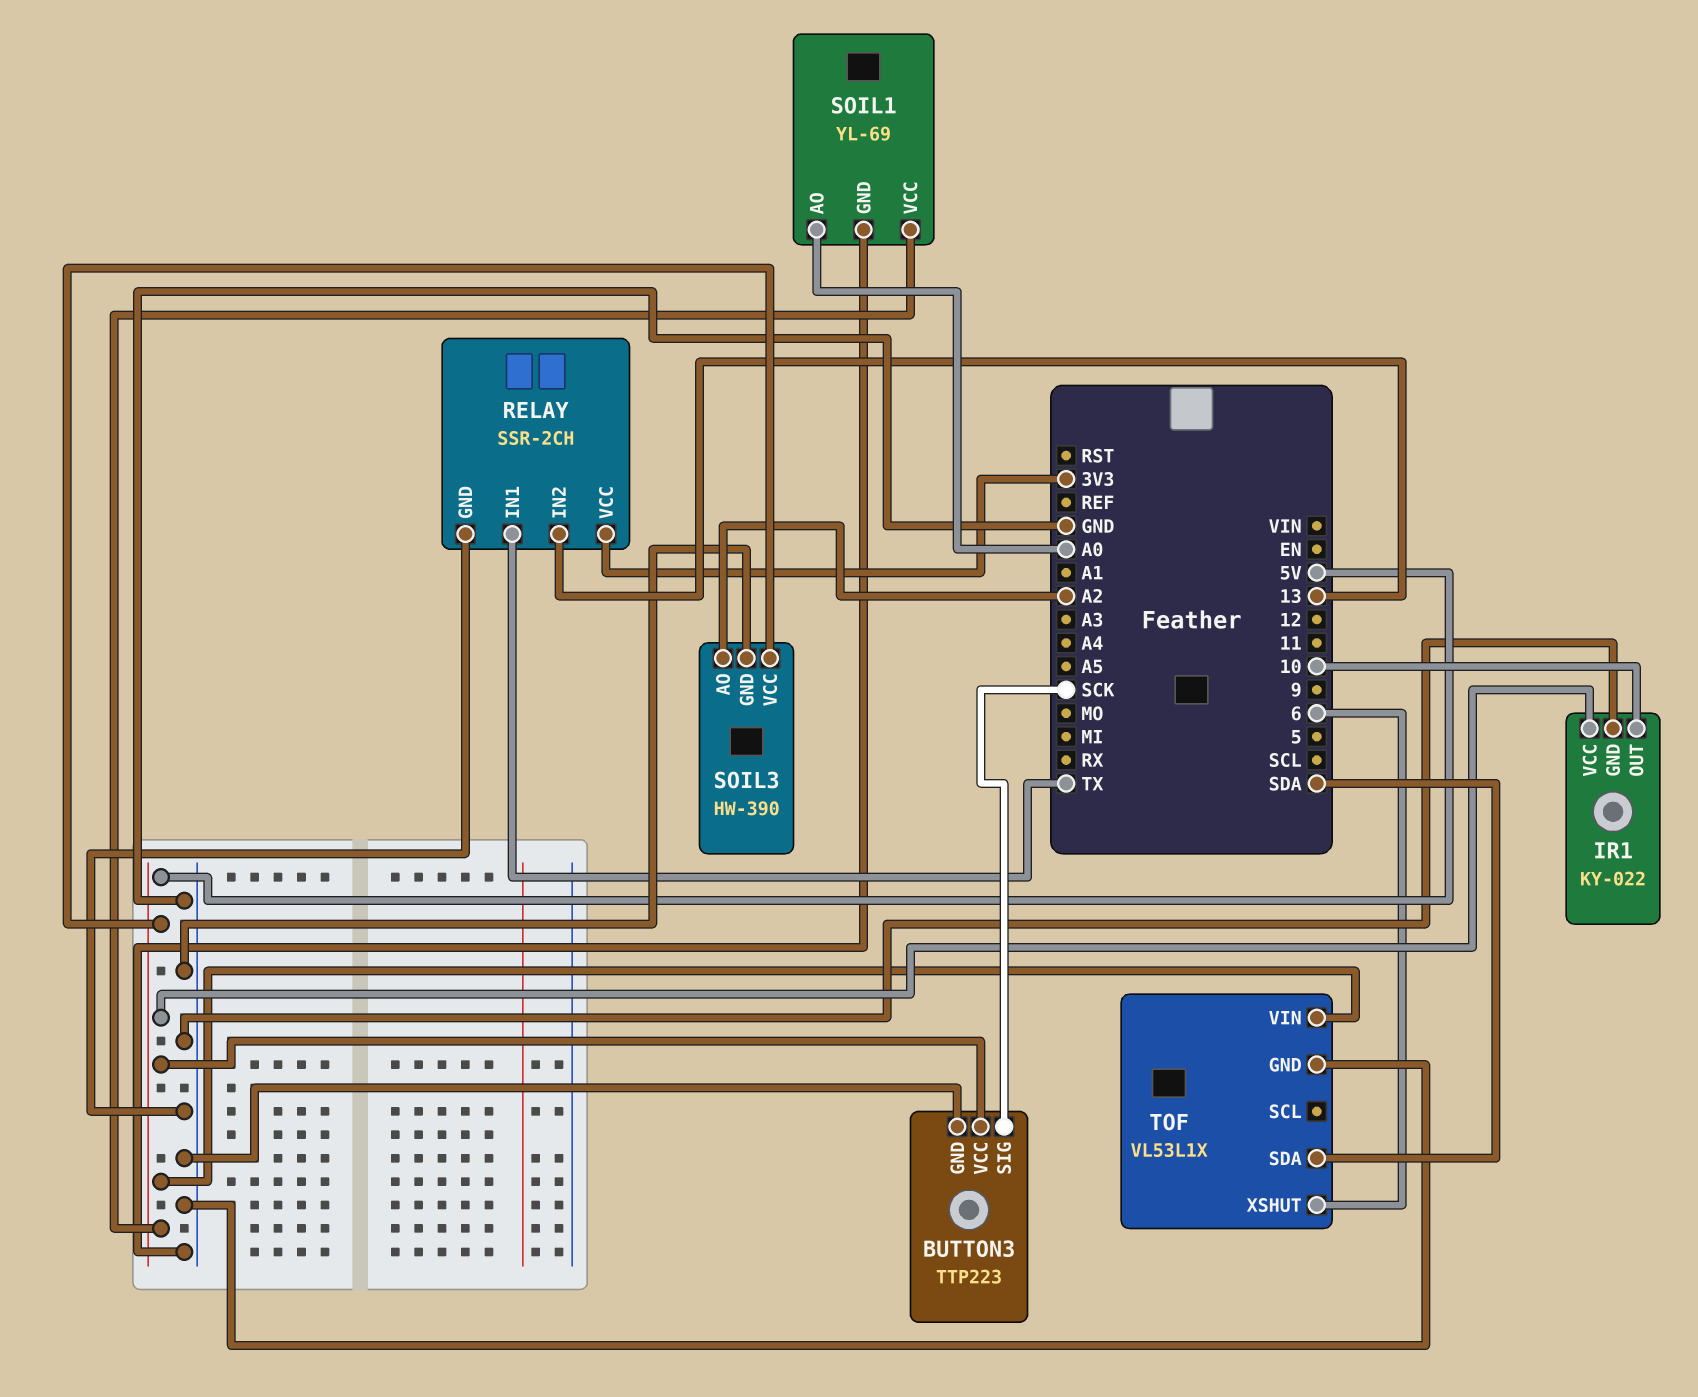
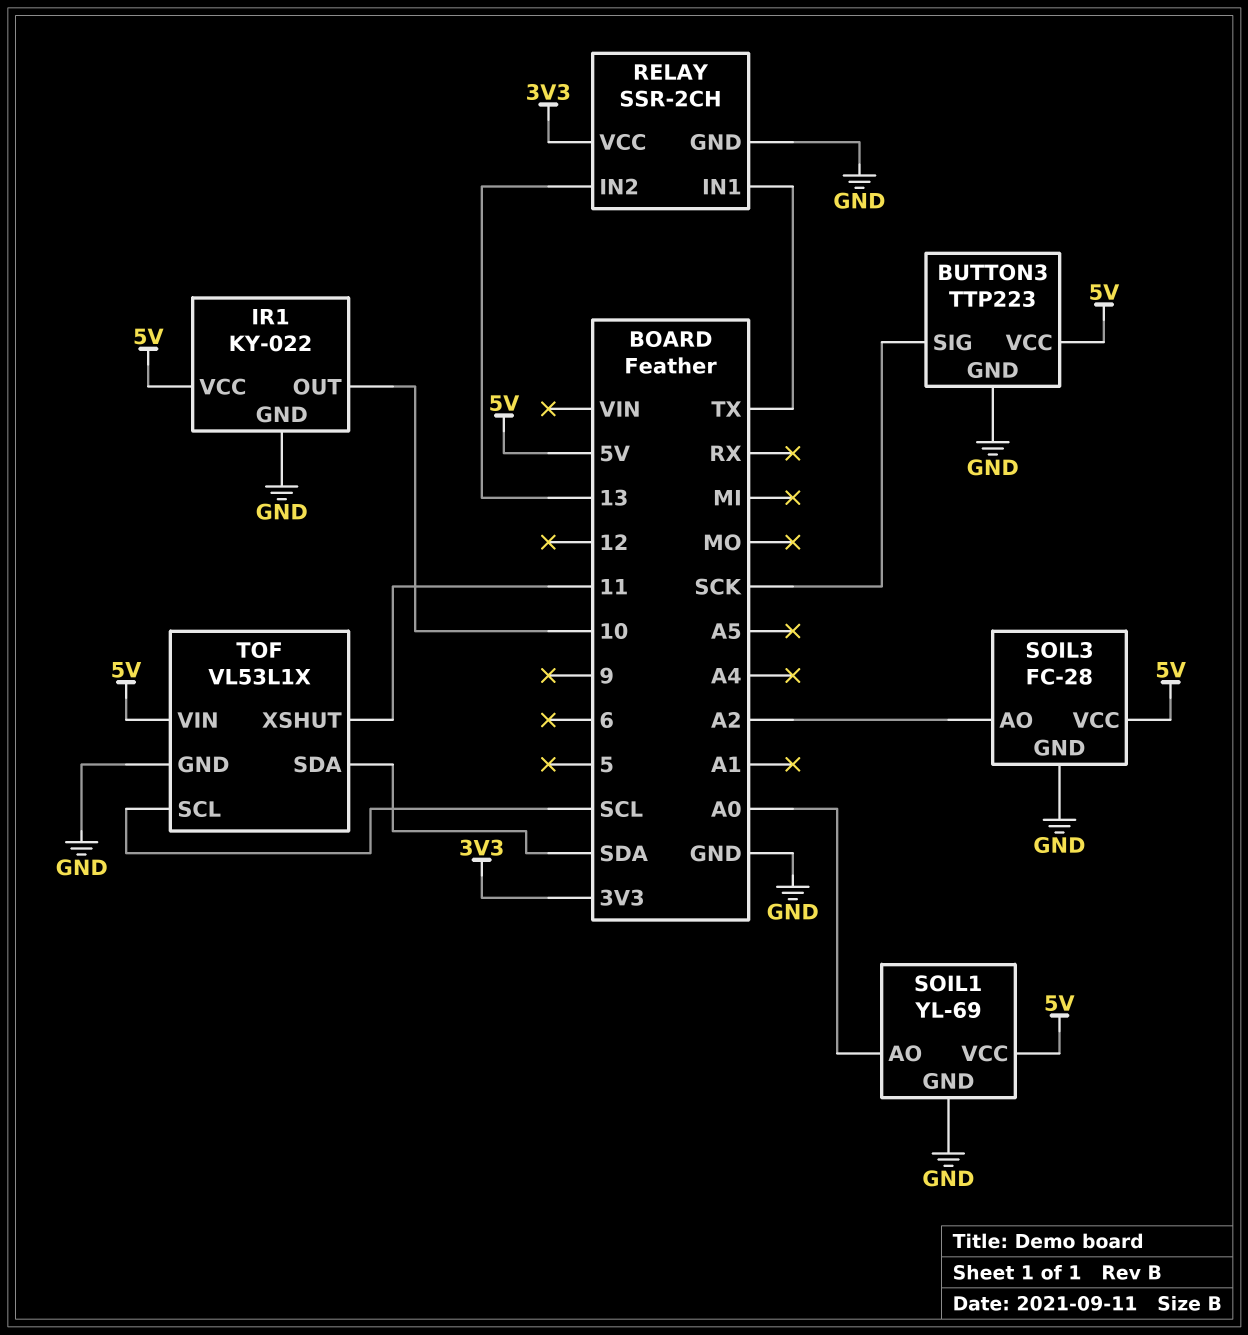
SOIL3: HW-390 -> FC-28
TOF pin SCL: none -> SCL
TOF pin XSHUT: 6 -> 11

